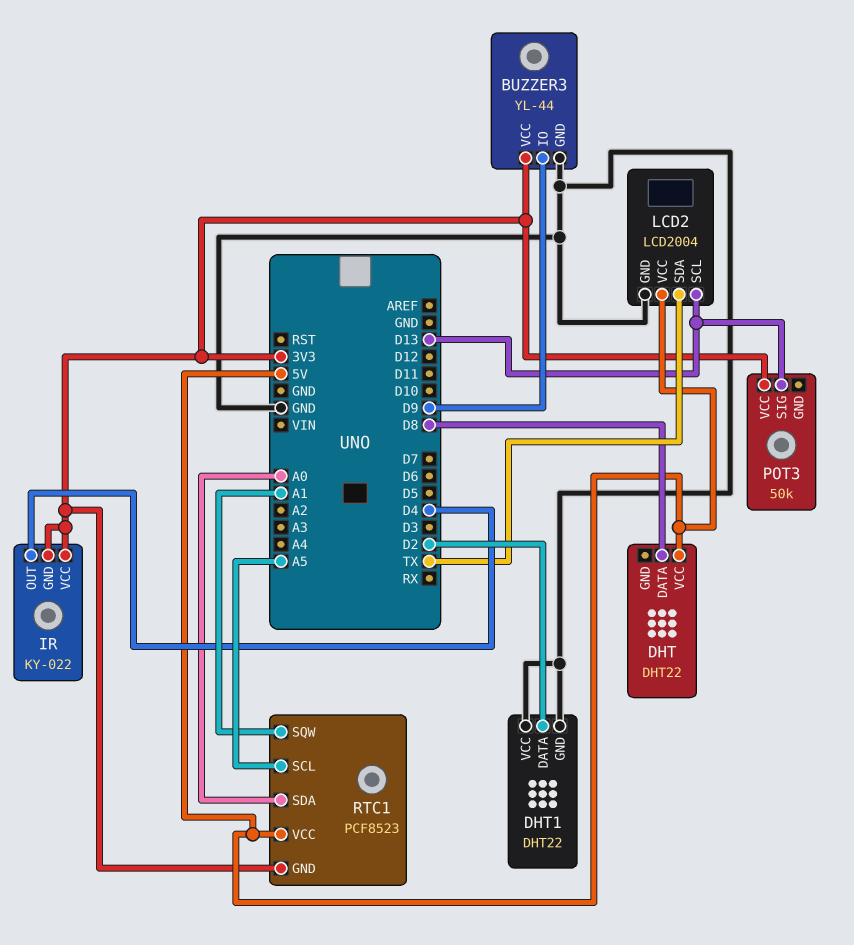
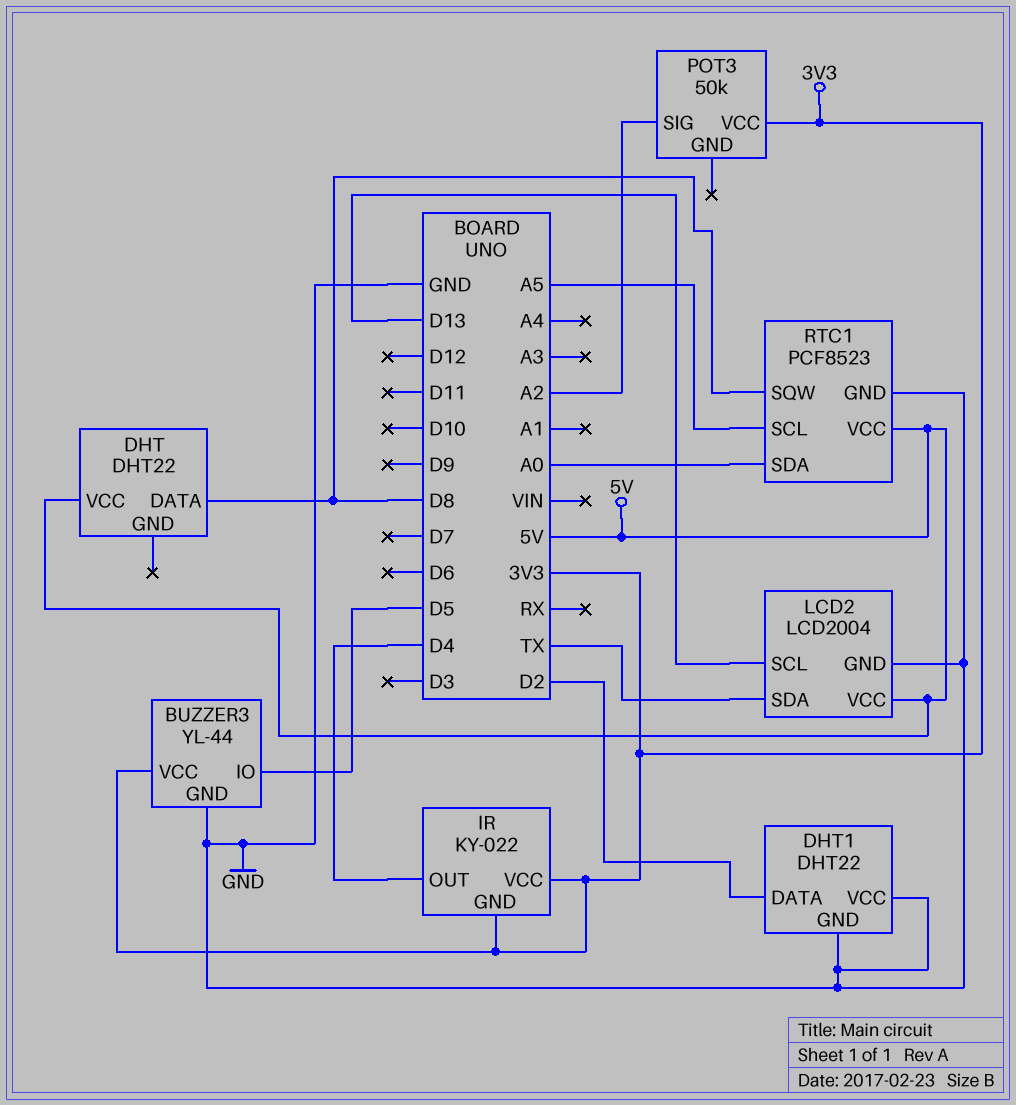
BUZZER3 pin IO: D9 -> D5
POT3 pin SIG: D13 -> A2
RTC1 pin GND: 3V3 -> GND
RTC1 pin SQW: A1 -> D8

